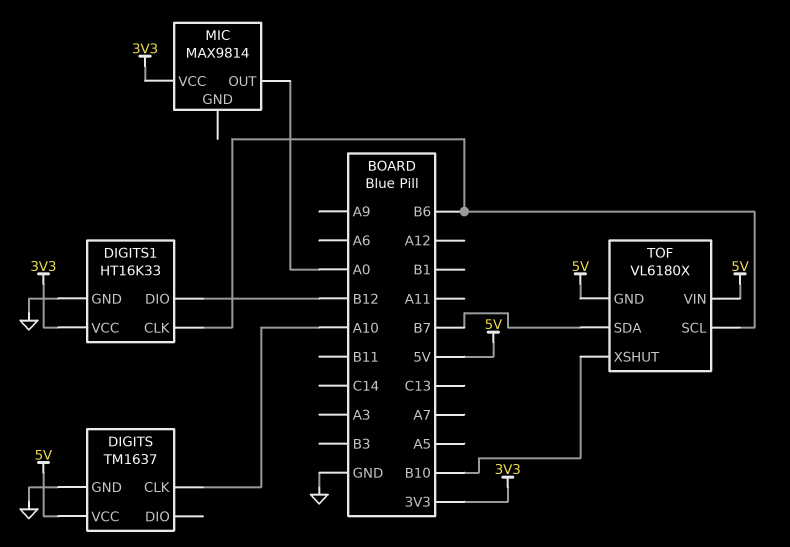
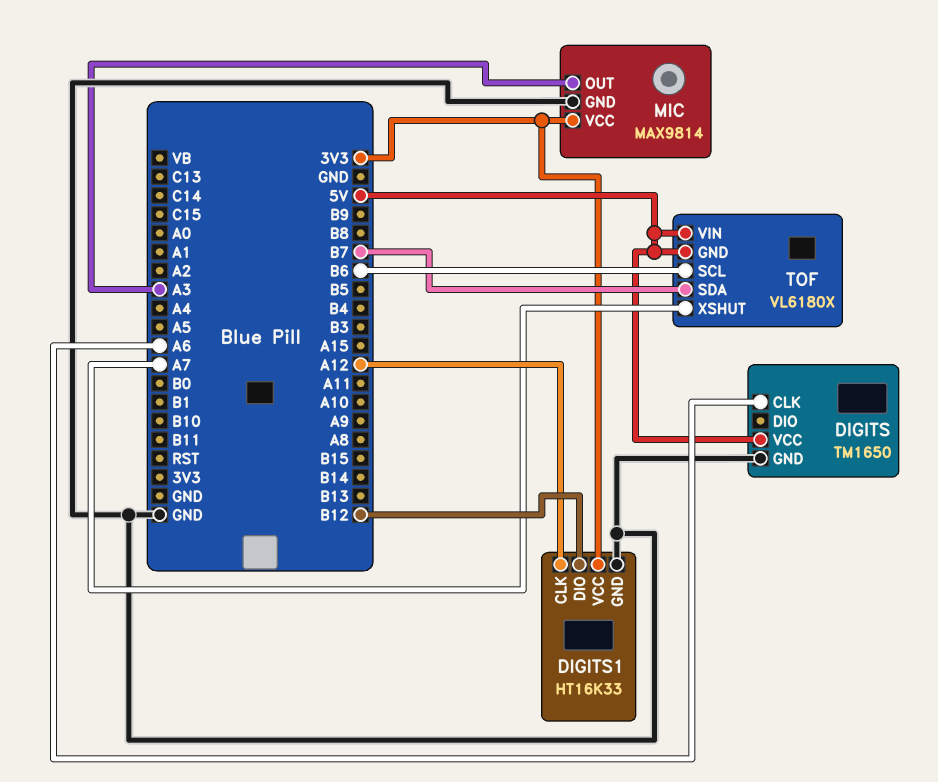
DIGITS: TM1637 -> TM1650
DIGITS pin CLK: A10 -> A6
DIGITS1 pin CLK: B6 -> A12
MIC pin GND: none -> GND
MIC pin OUT: A0 -> A3
TOF pin XSHUT: B10 -> A7

